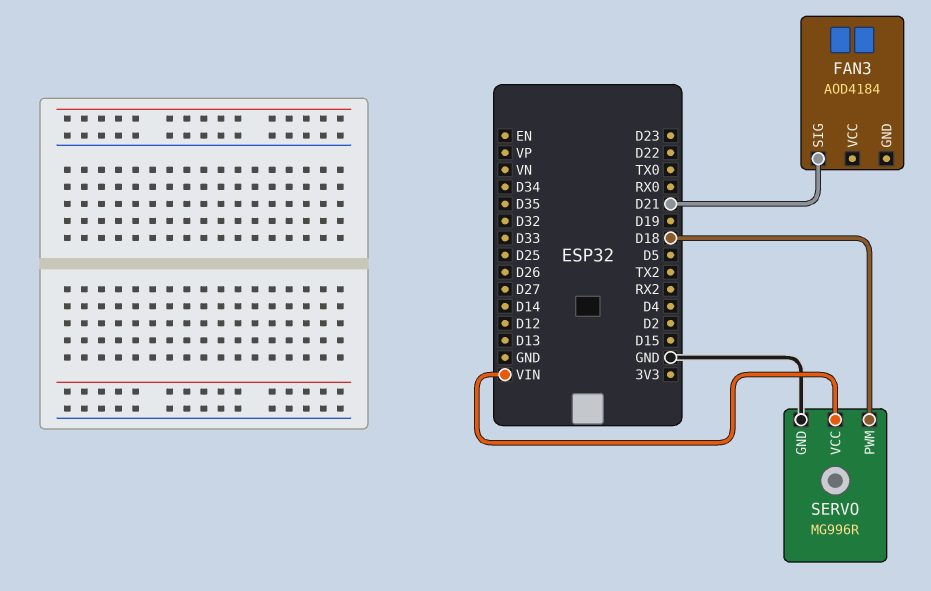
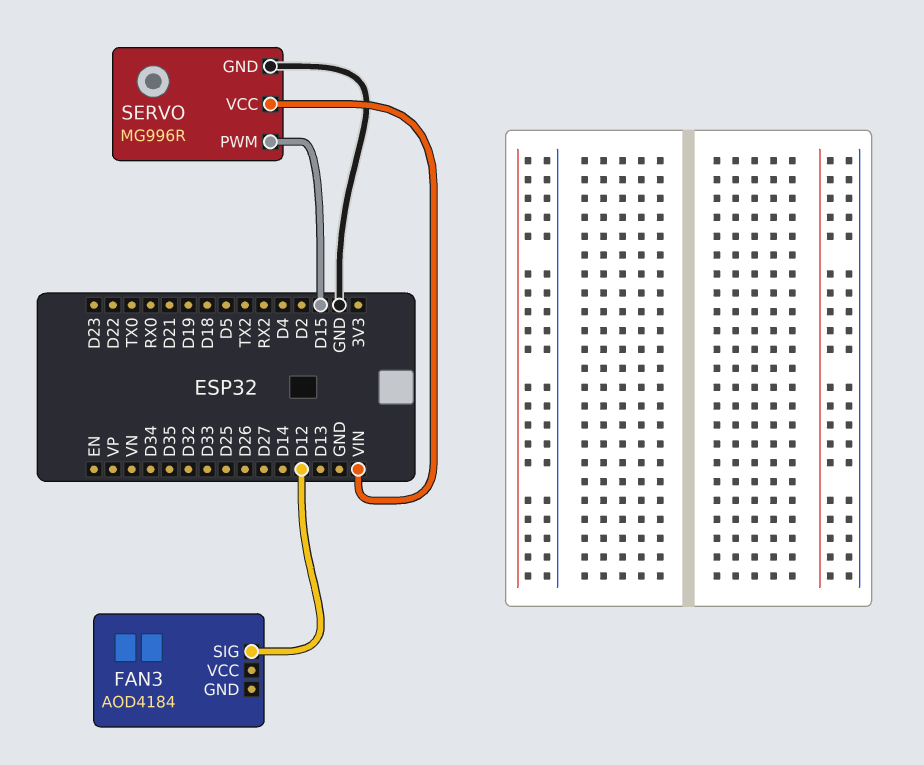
FAN3 pin SIG: D21 -> D12
SERVO pin PWM: D18 -> D15

